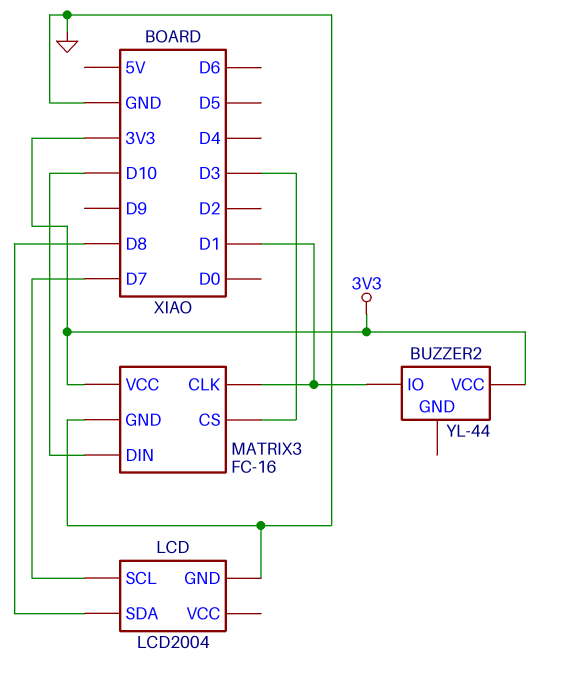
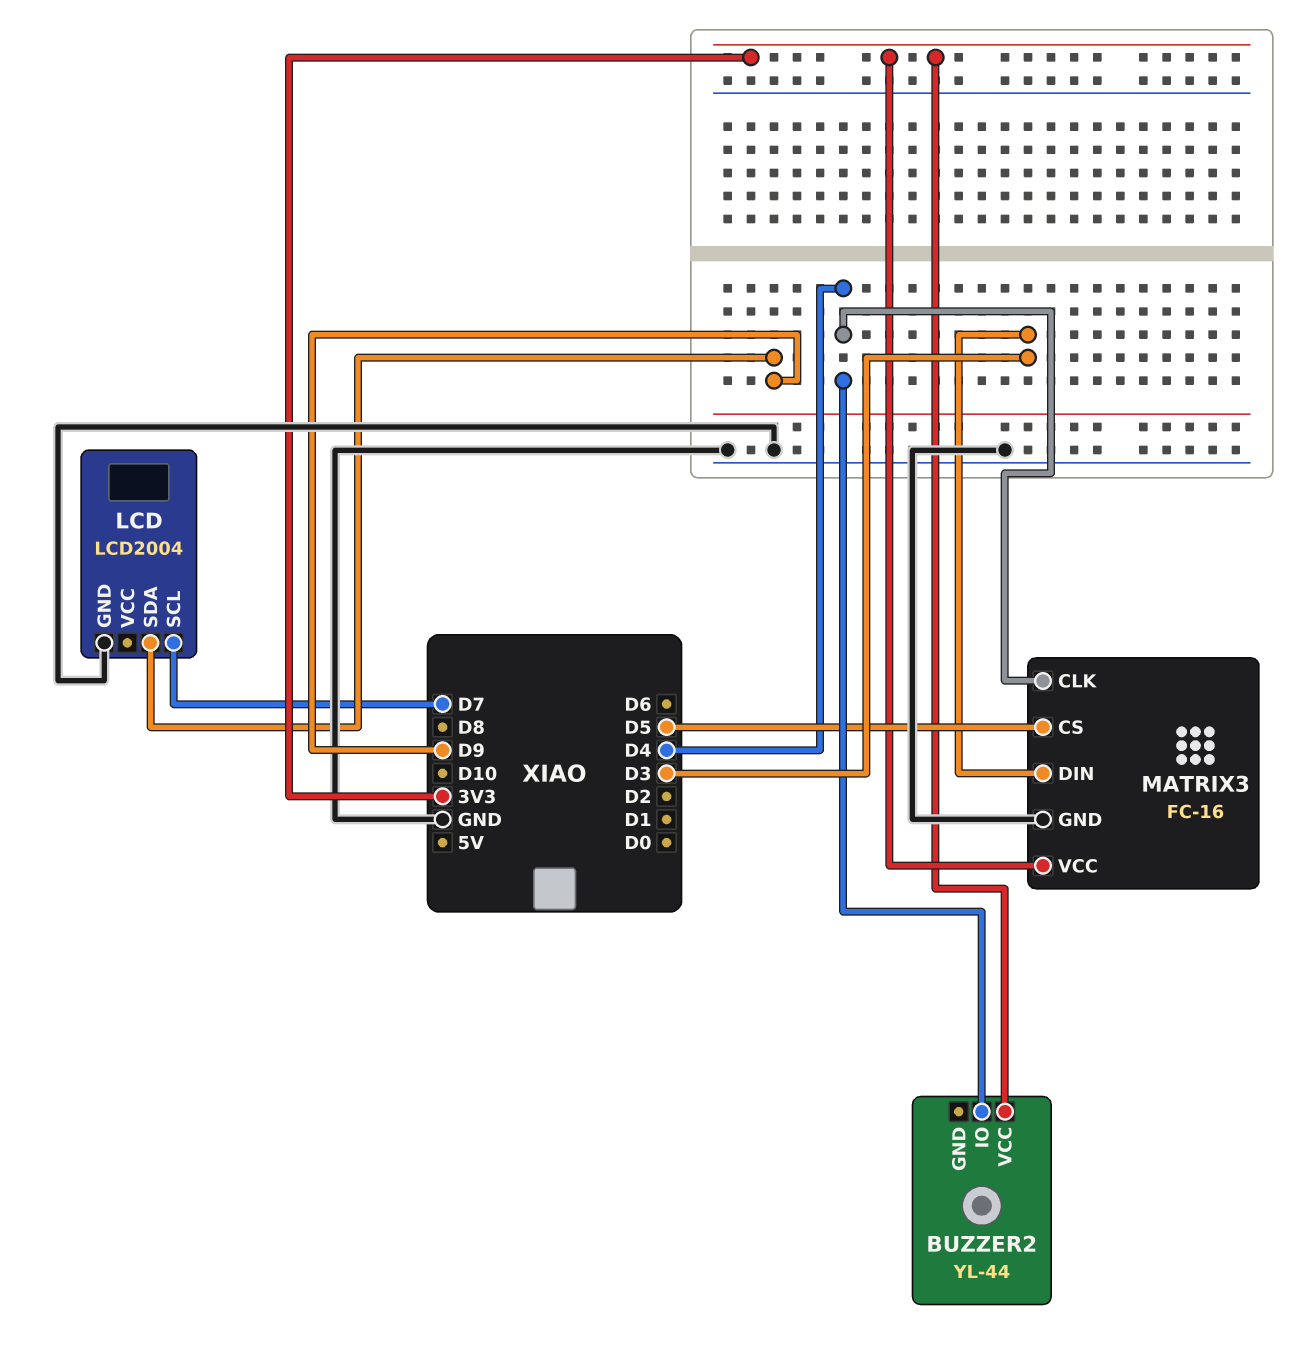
BUZZER2 pin IO: D1 -> D4
LCD pin SDA: D8 -> D9
MATRIX3 pin CLK: D1 -> D4
MATRIX3 pin CS: D3 -> D5
MATRIX3 pin DIN: D10 -> D3

